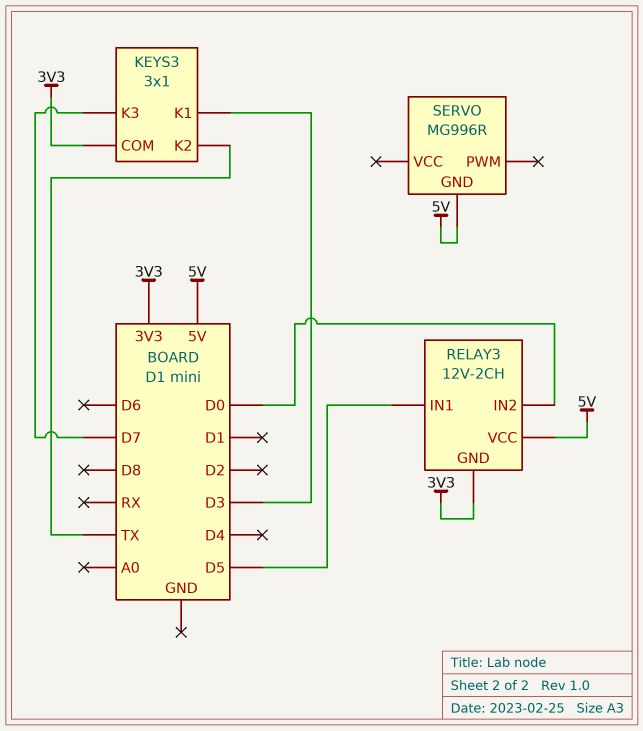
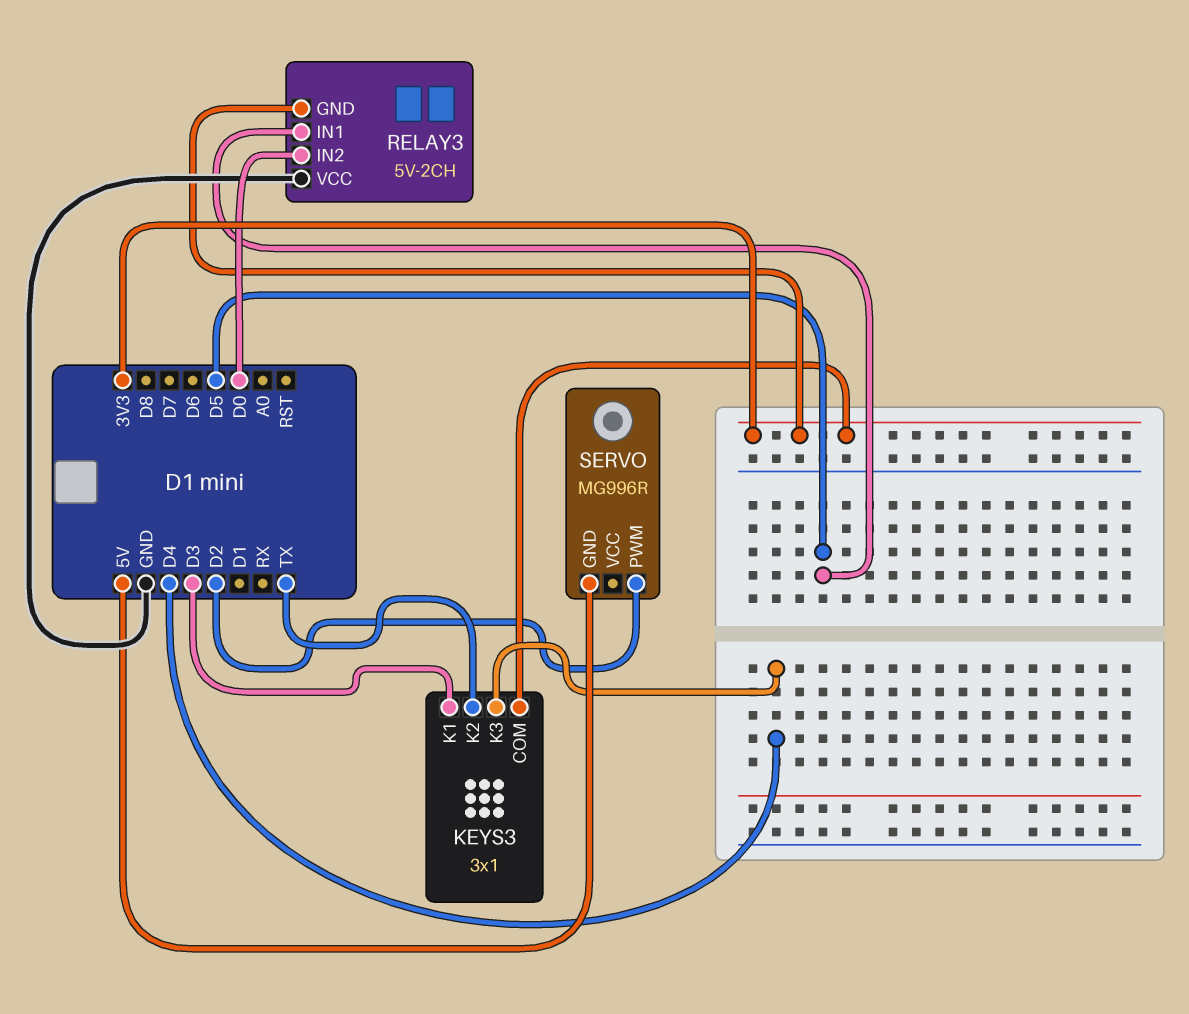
KEYS3 pin K3: D7 -> D4
RELAY3: 12V-2CH -> 5V-2CH
RELAY3 pin VCC: 5V -> GND
SERVO pin PWM: none -> D2

